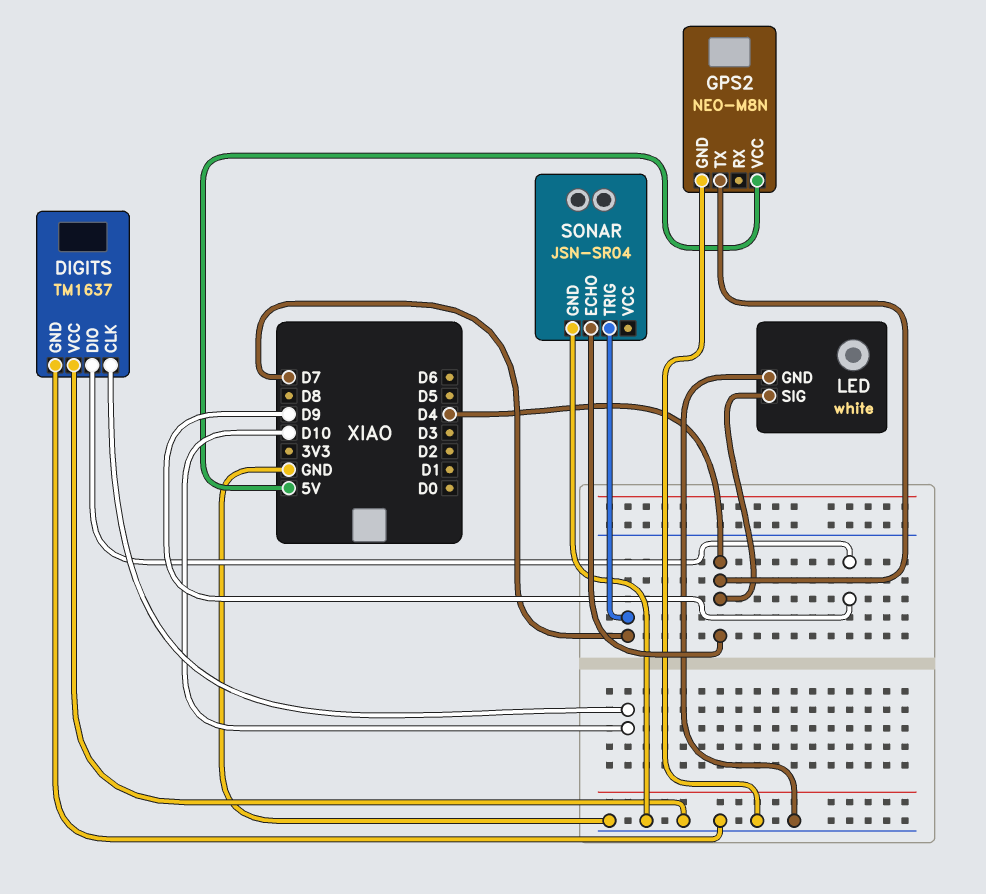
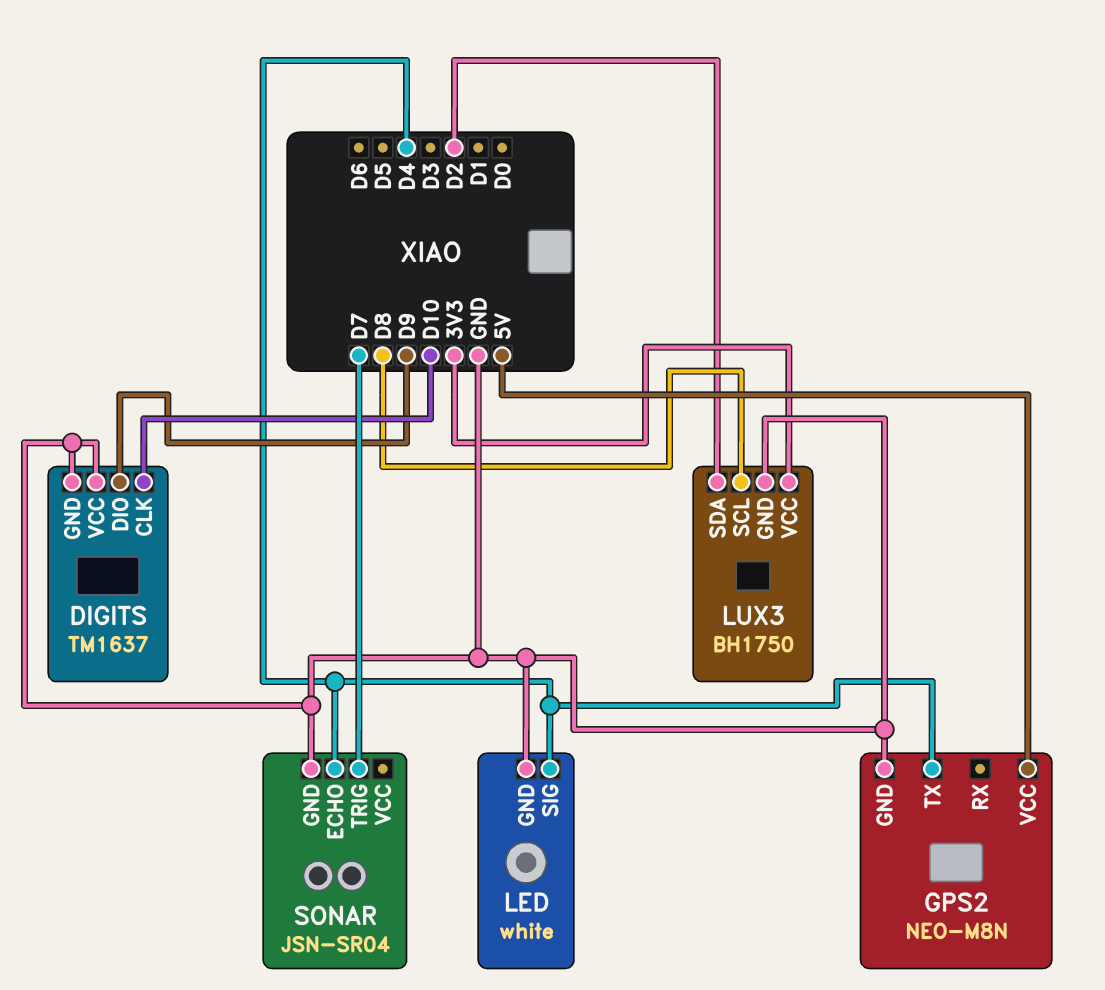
LUX3: none -> BH1750
LUX3 pin GND: none -> GND
LUX3 pin SCL: none -> D8
LUX3 pin SDA: none -> D2
LUX3 pin VCC: none -> 3V3

